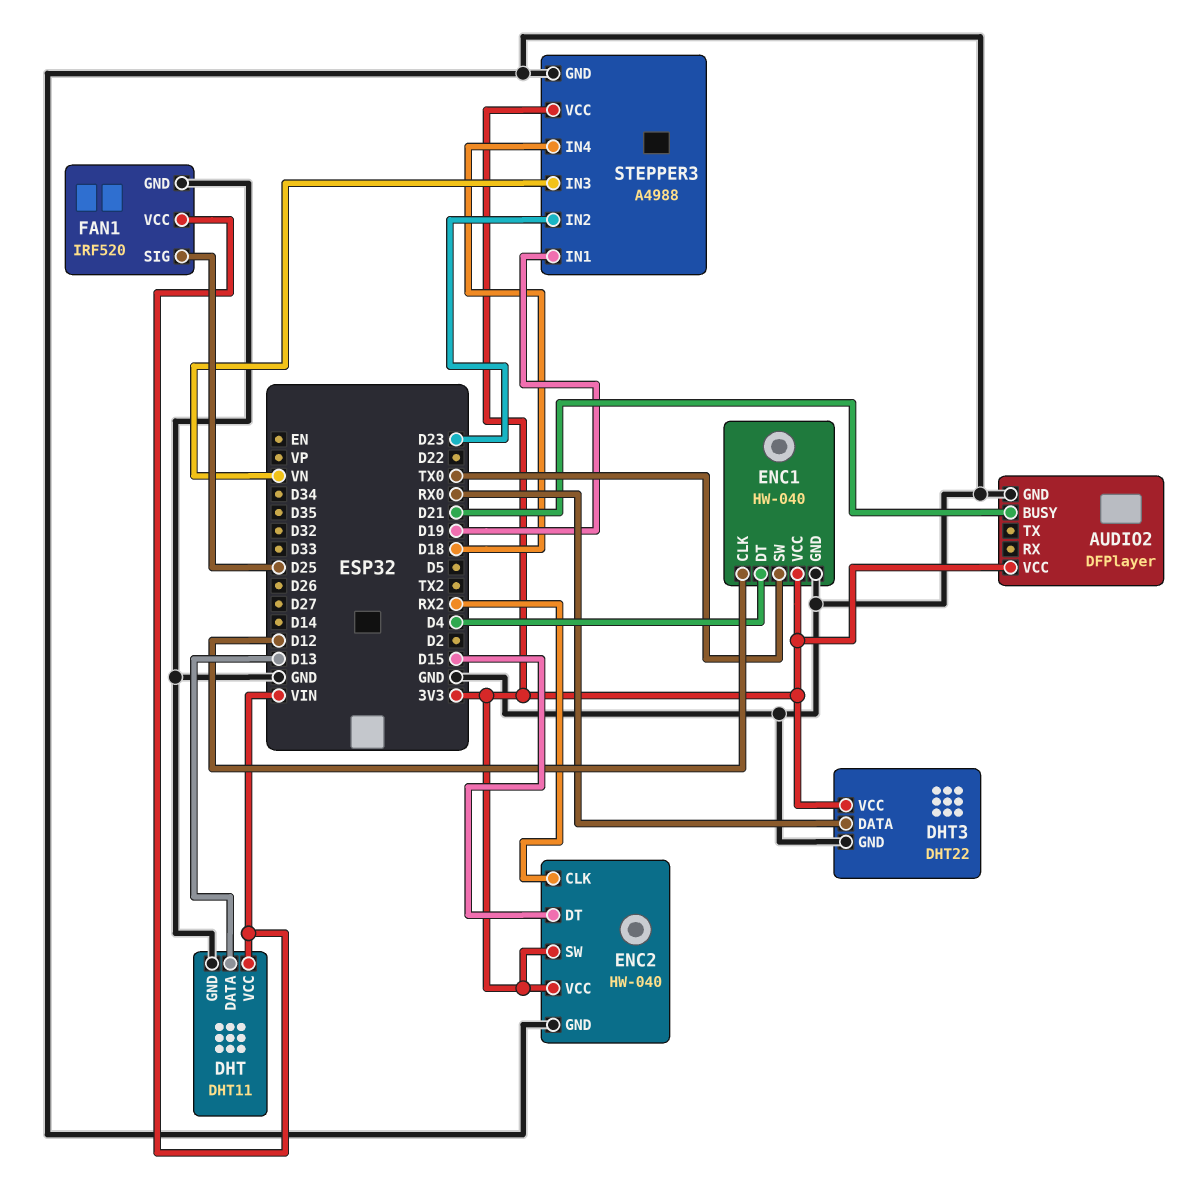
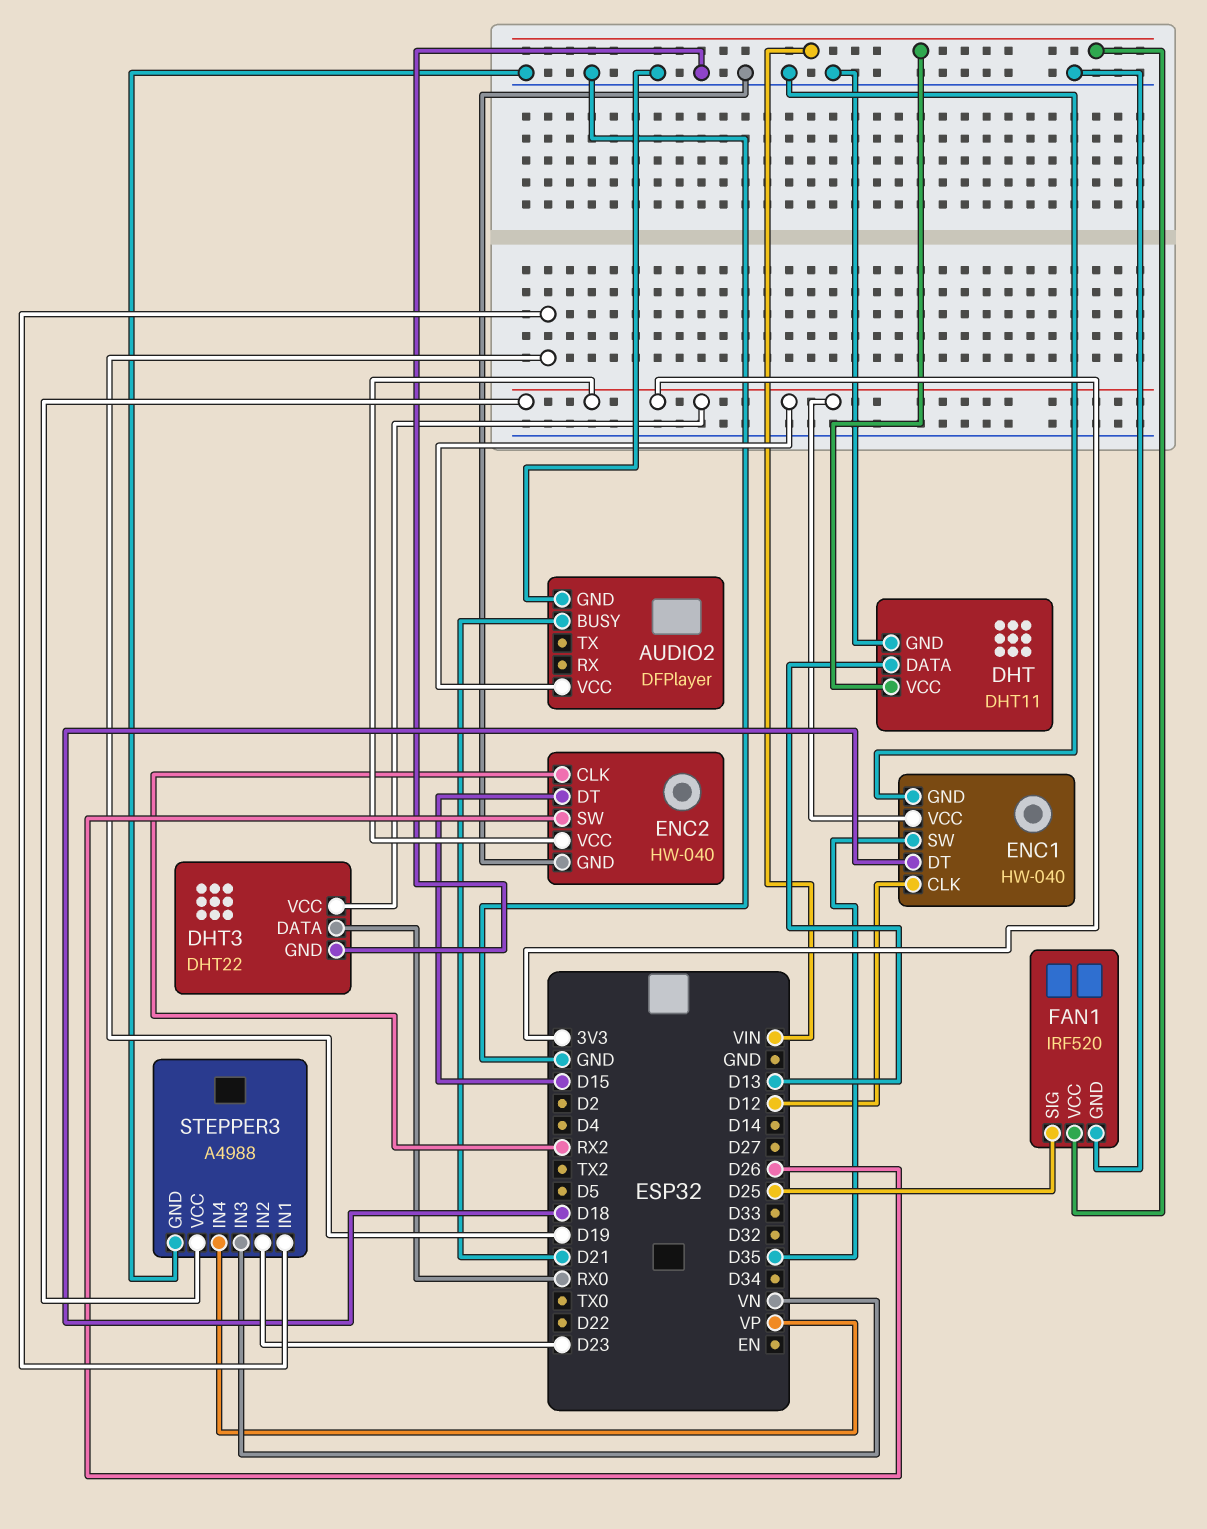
ENC1 pin DT: D4 -> D18
ENC1 pin SW: TX0 -> D35
ENC2 pin SW: 3V3 -> D26
STEPPER3 pin IN4: D18 -> VP

